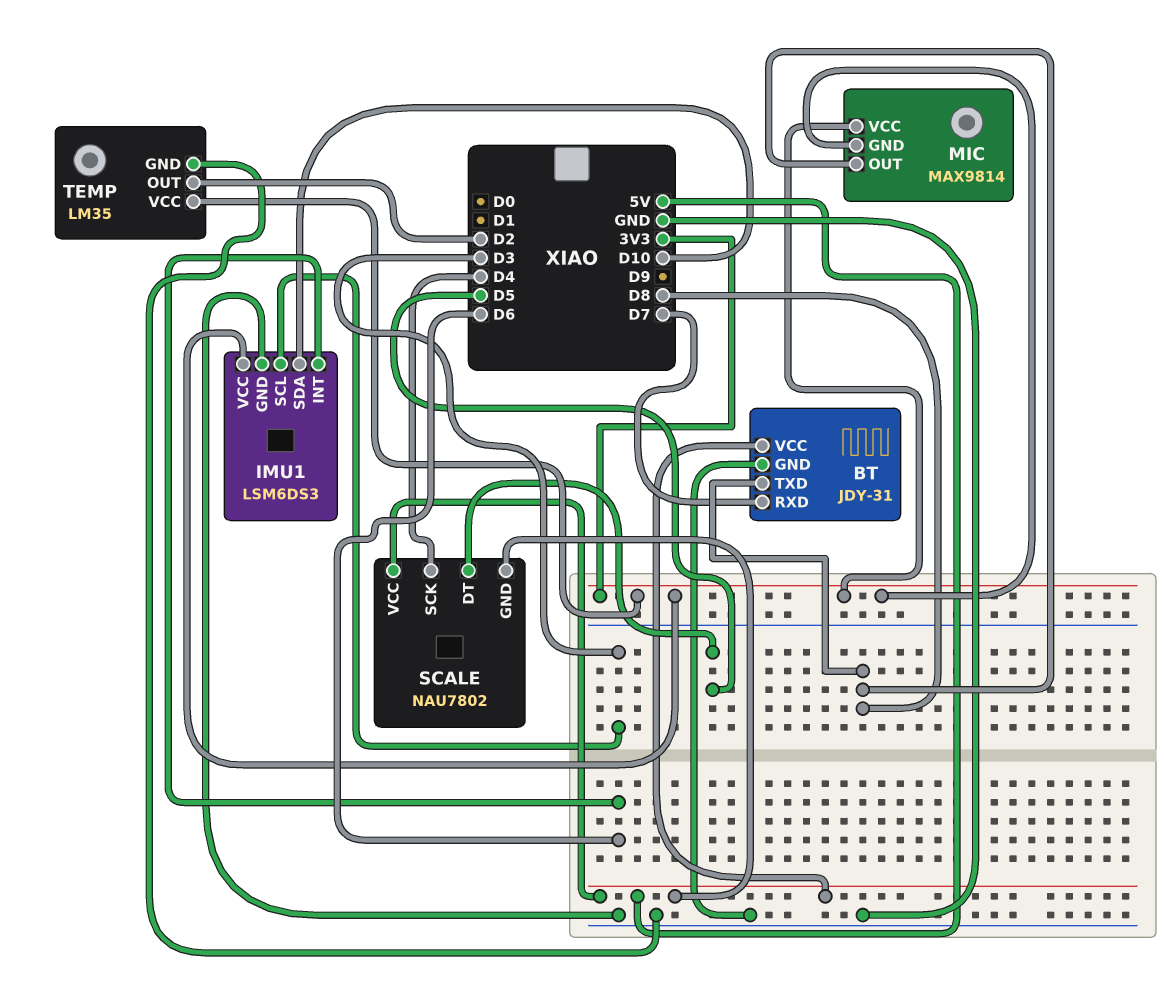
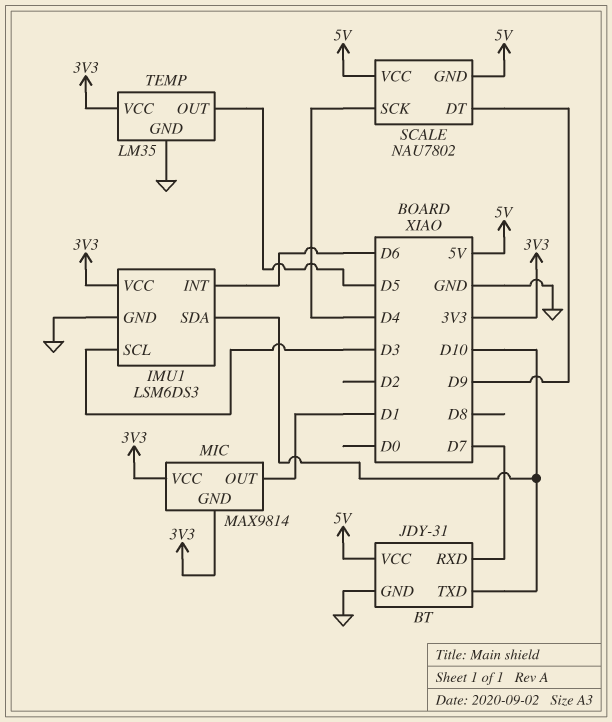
BT pin TXD: D8 -> D10
MIC pin OUT: D8 -> D1
SCALE pin DT: D5 -> D9
TEMP pin OUT: D2 -> D5

